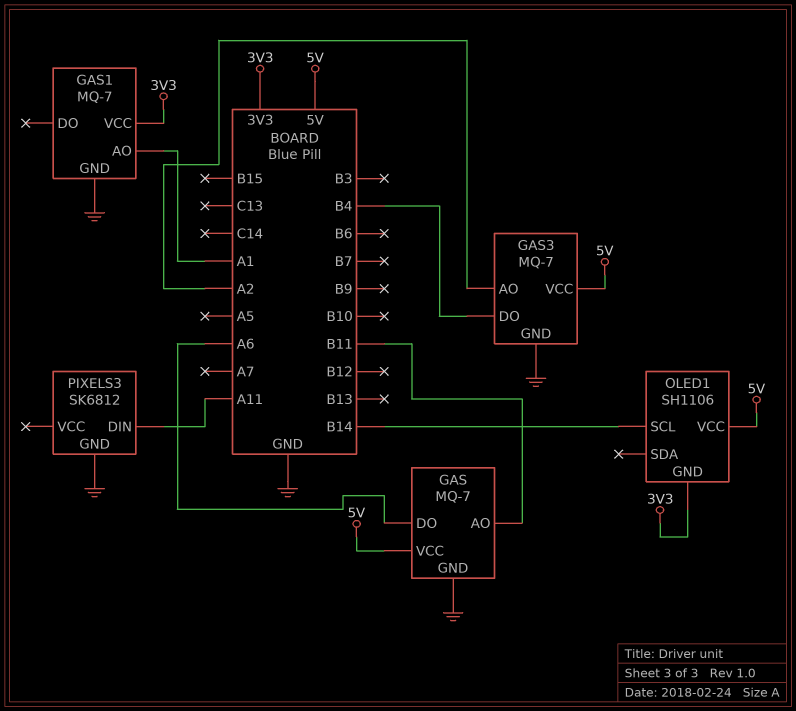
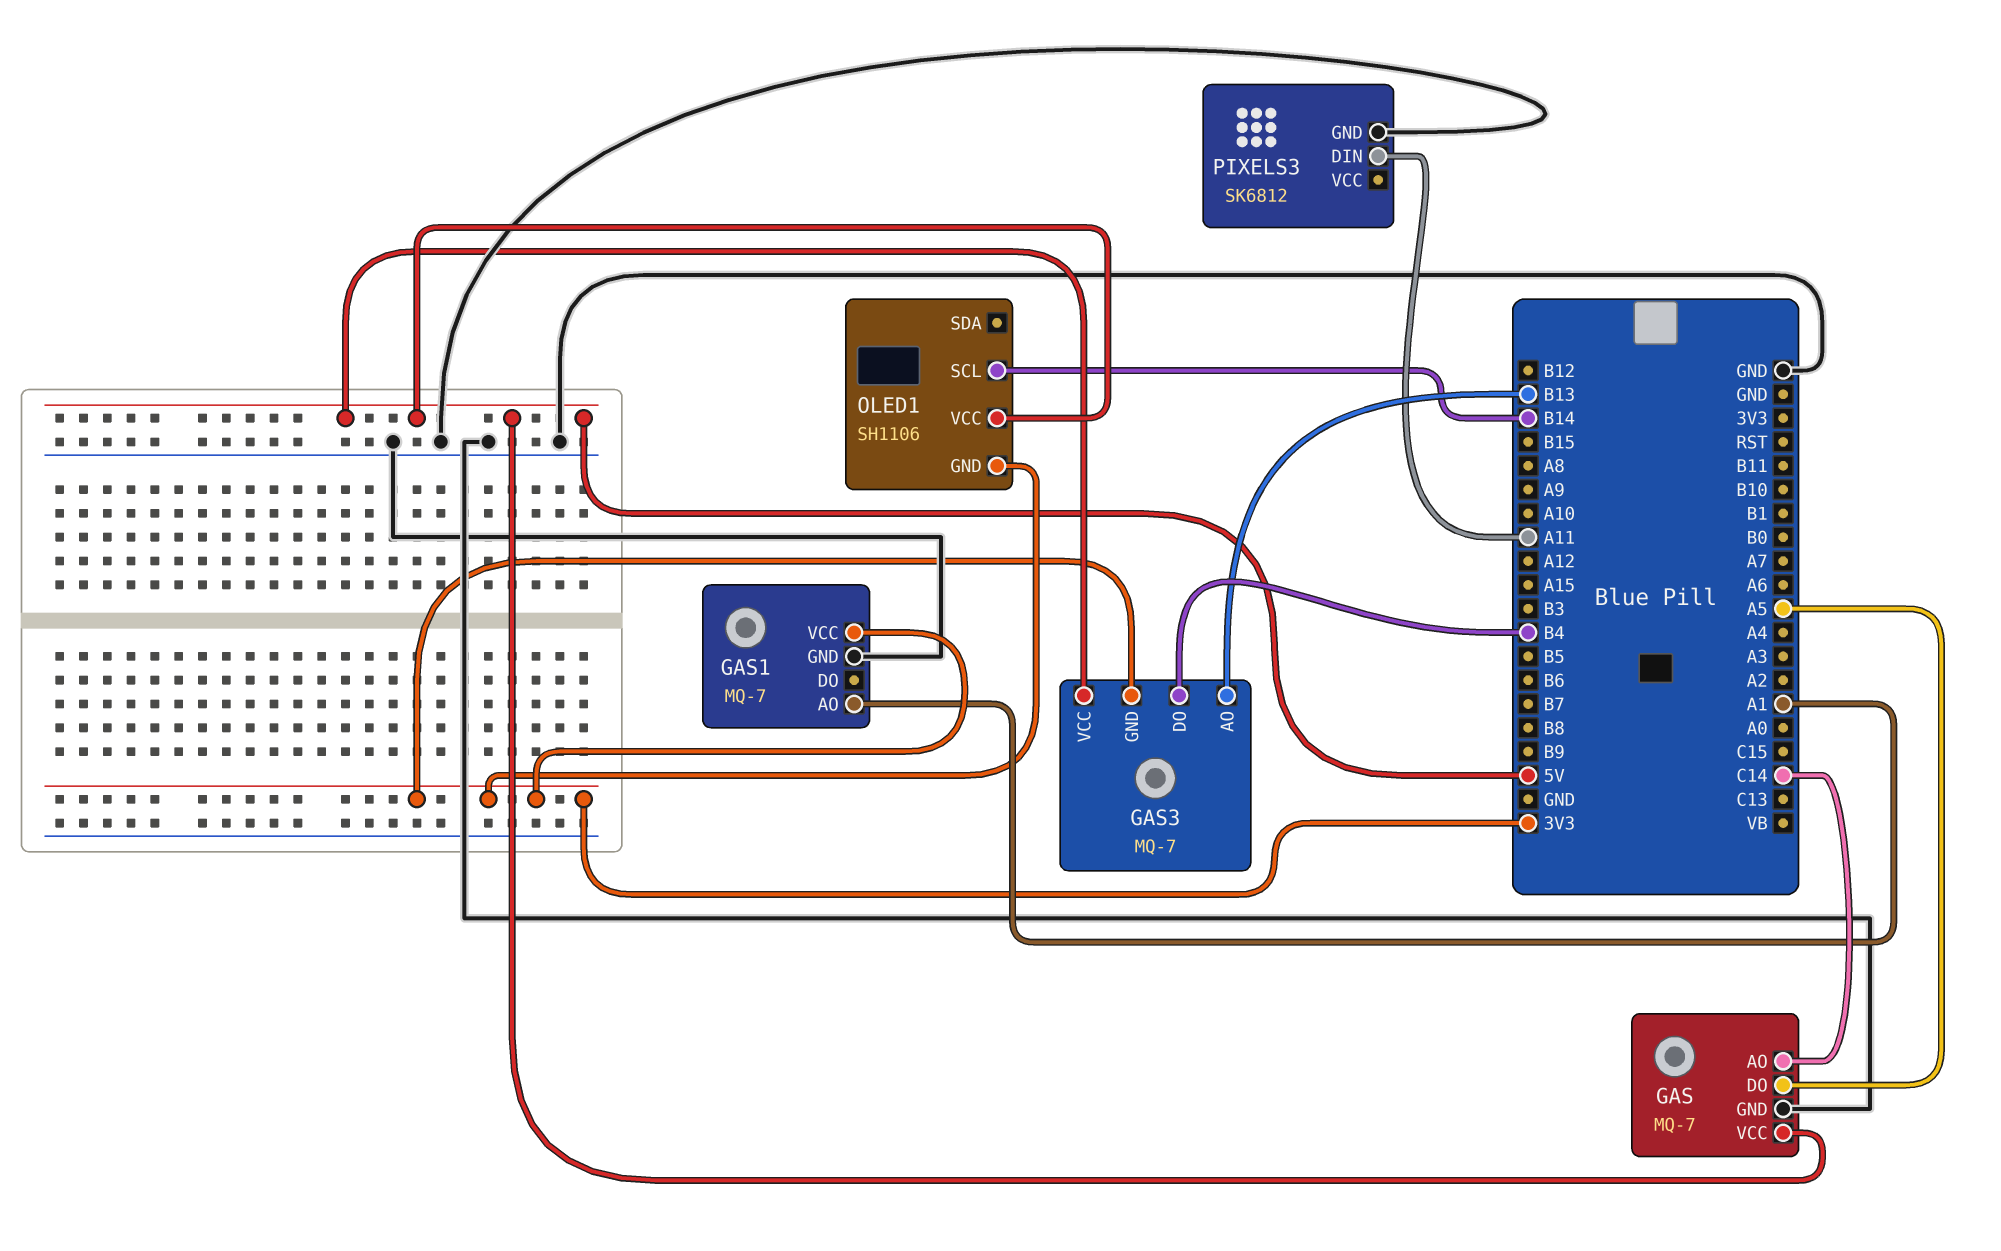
GAS pin AO: B11 -> C14
GAS pin DO: A6 -> A5
GAS3 pin AO: A2 -> B13
GAS3 pin GND: GND -> 3V3

